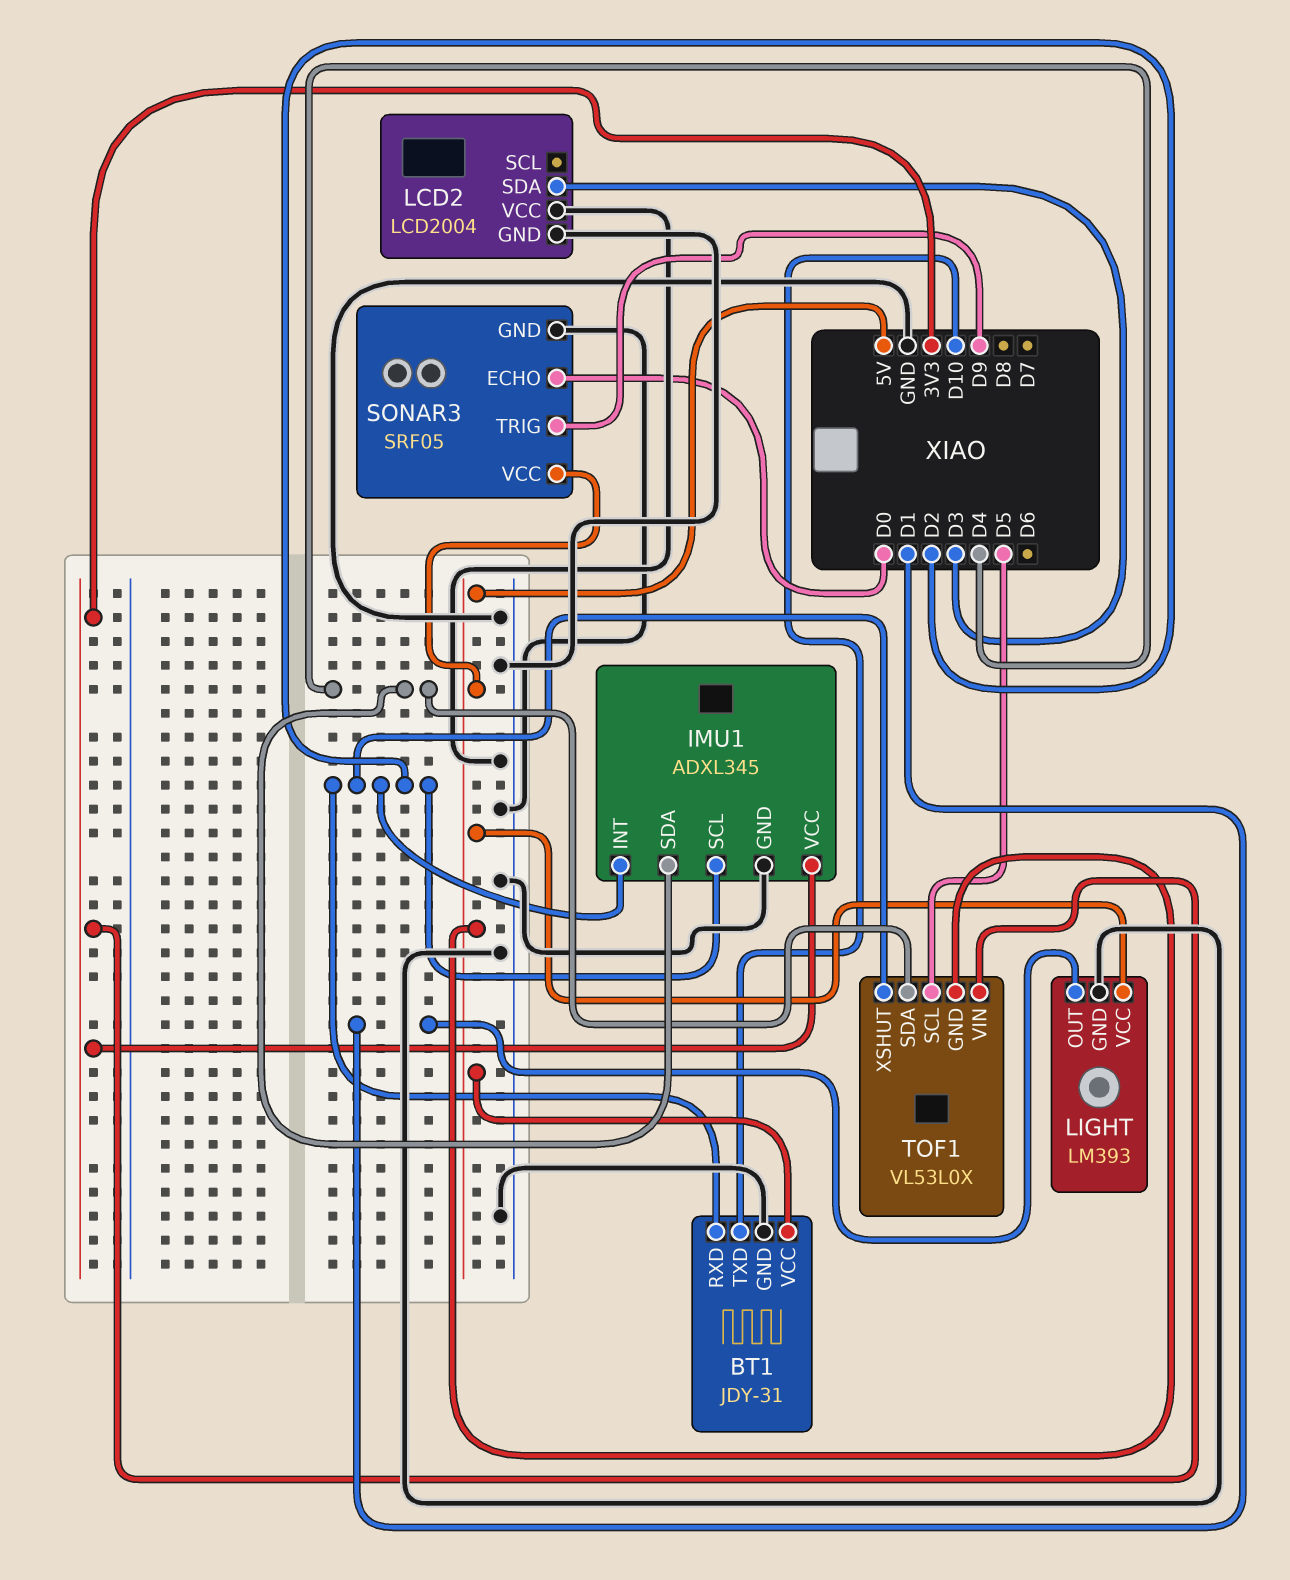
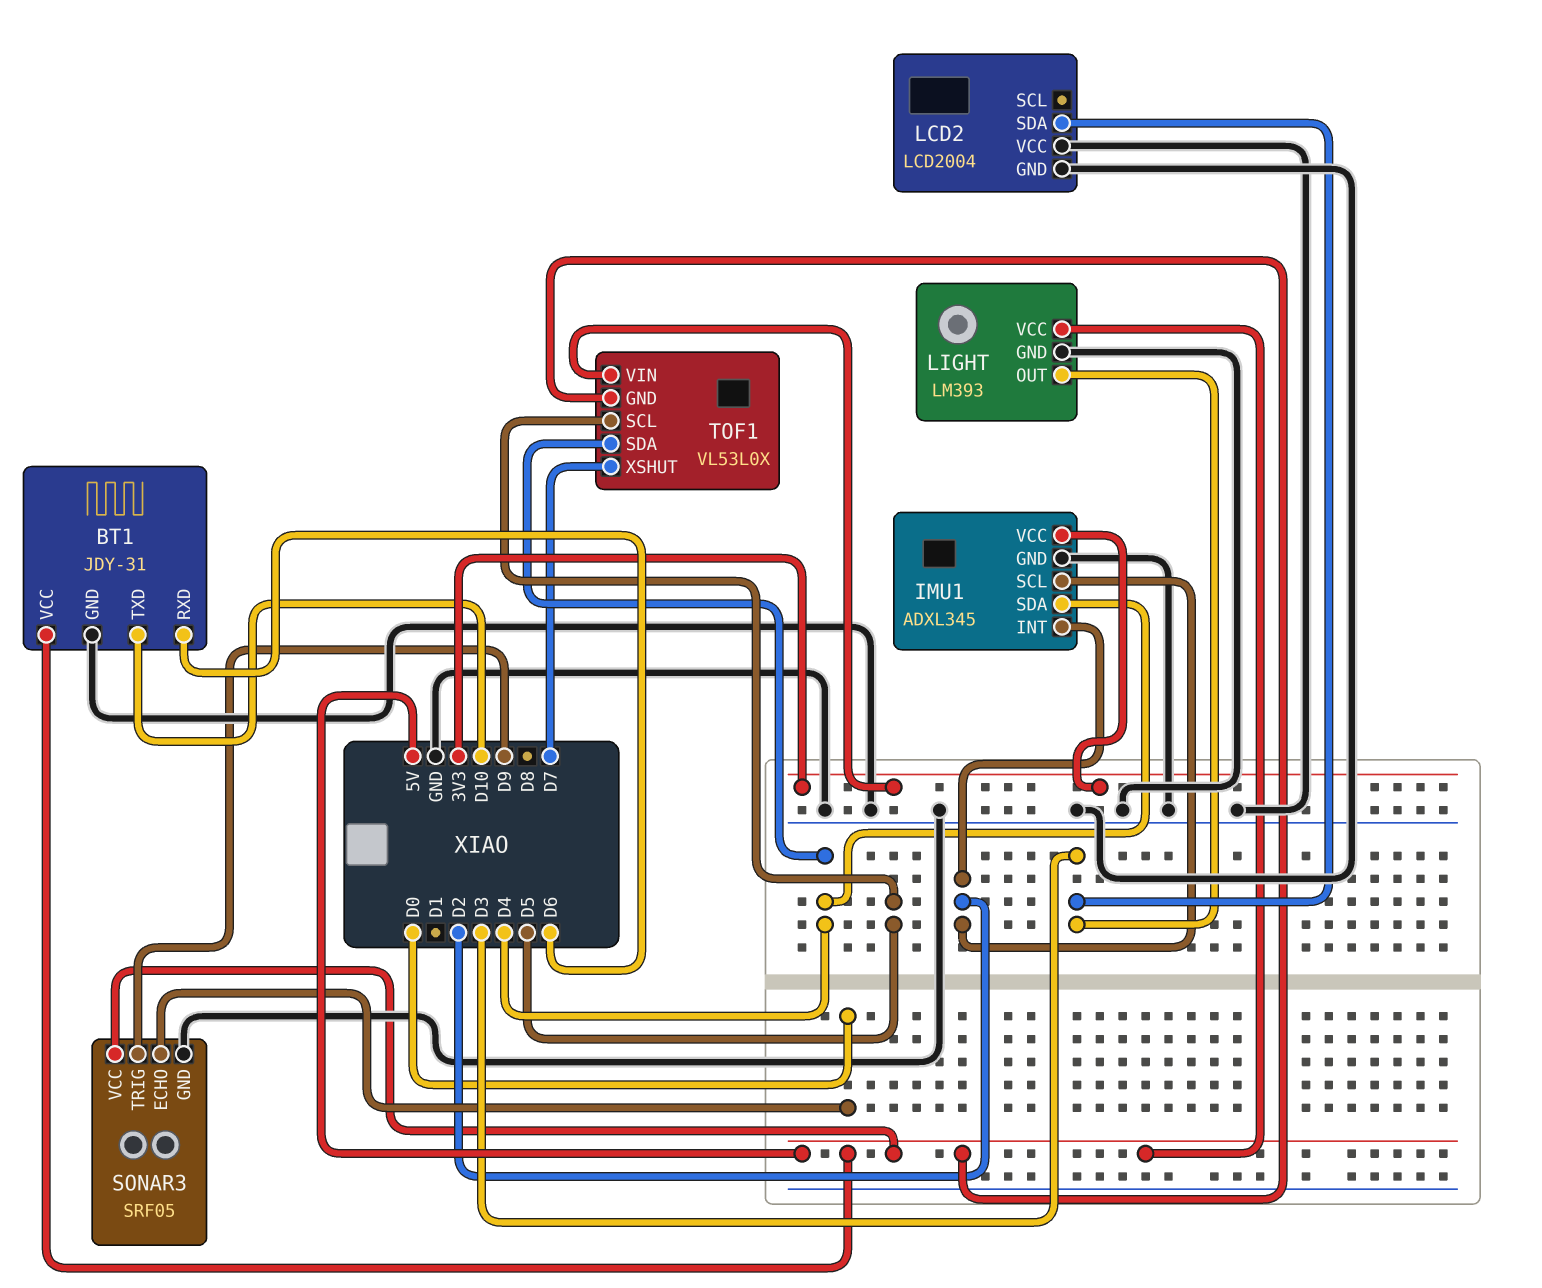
BT1 pin RXD: D2 -> D6
LIGHT pin OUT: D1 -> D3
TOF1 pin XSHUT: D2 -> D7

